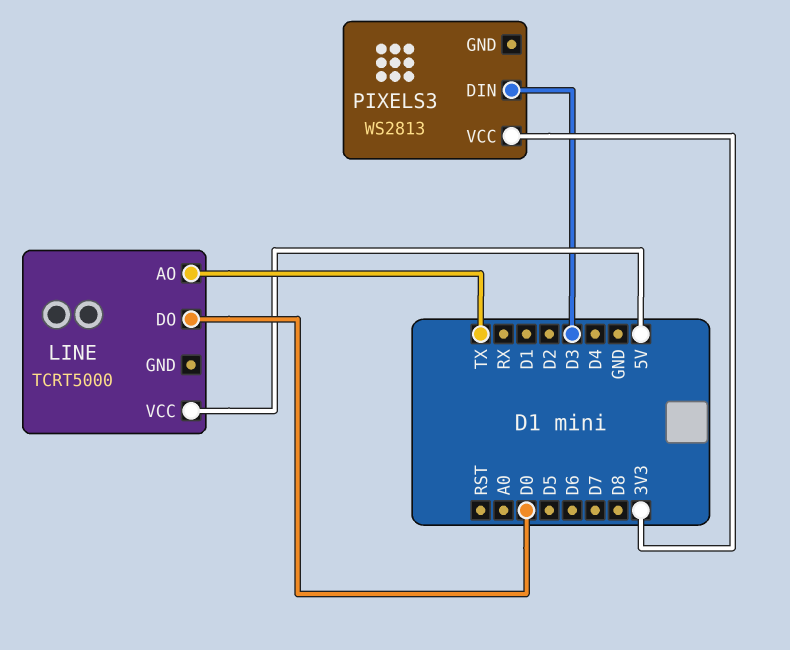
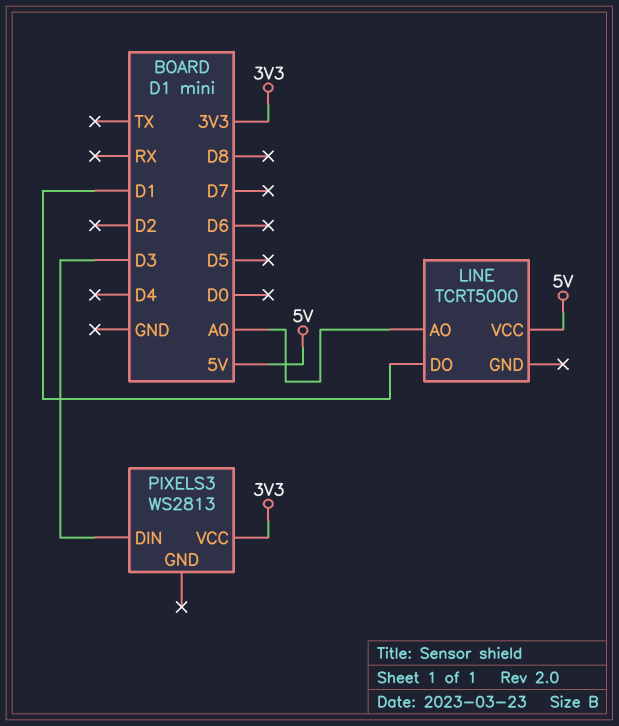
LINE pin AO: TX -> A0
LINE pin DO: D0 -> D1

